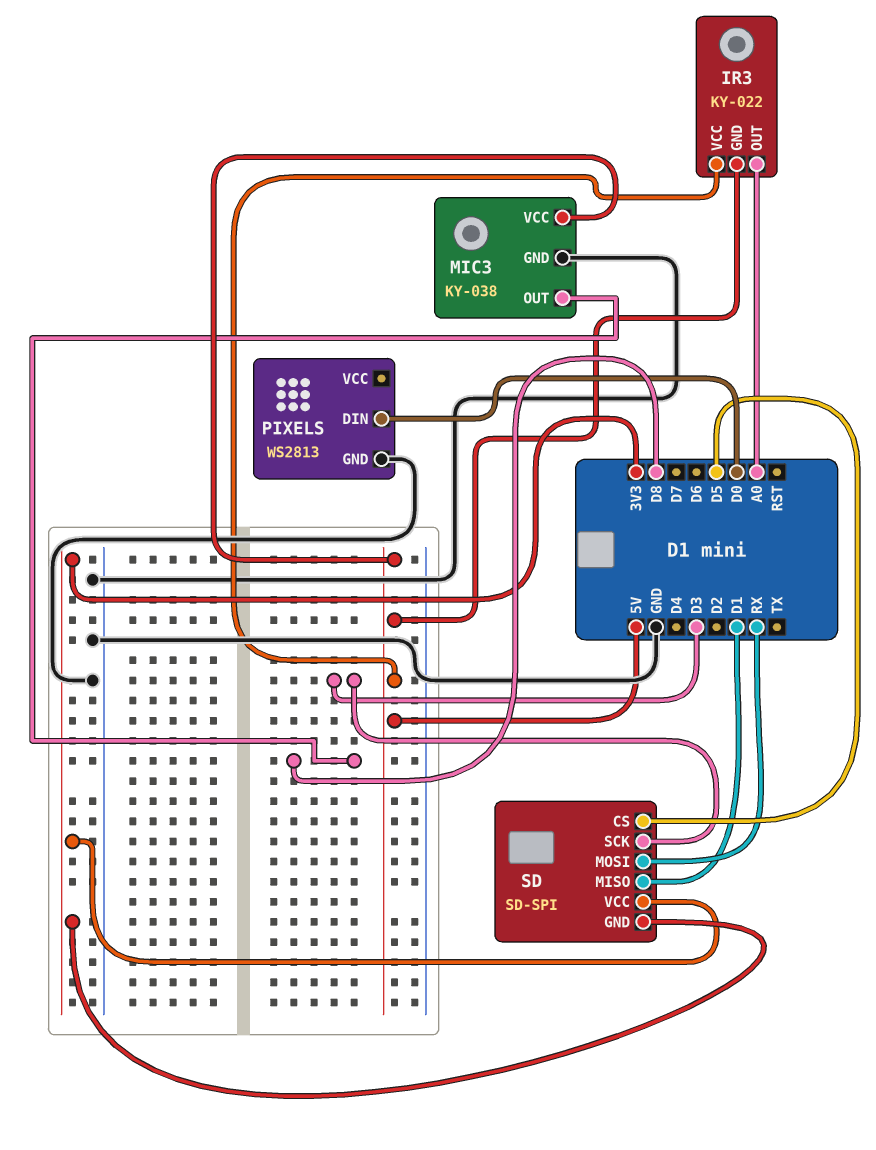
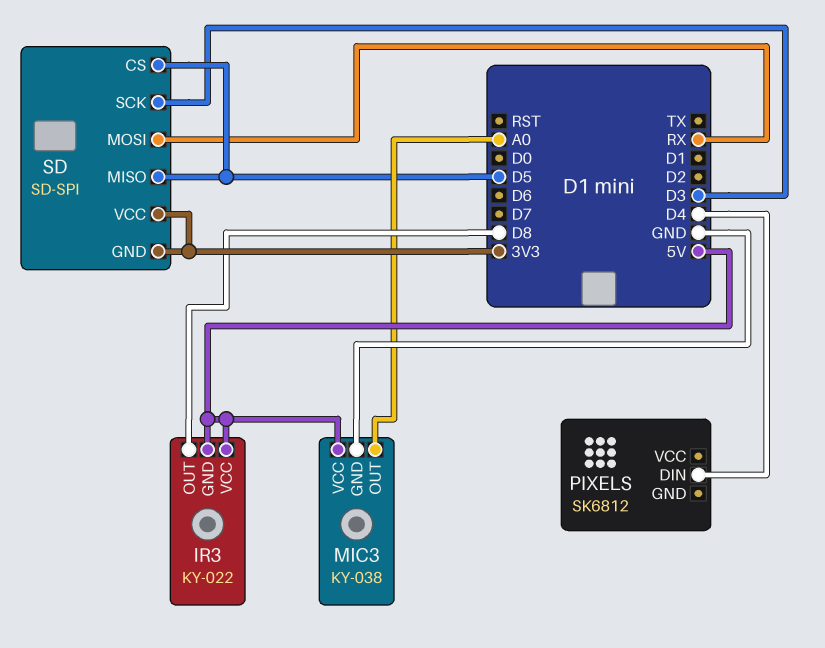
IR3 pin OUT: A0 -> D8
MIC3 pin OUT: D8 -> A0
PIXELS: WS2813 -> SK6812
PIXELS pin DIN: D0 -> D4
PIXELS pin GND: GND -> none
SD pin MISO: D1 -> D5

